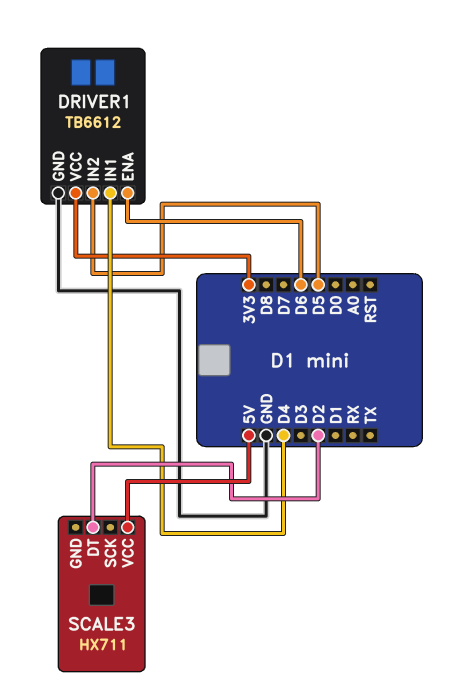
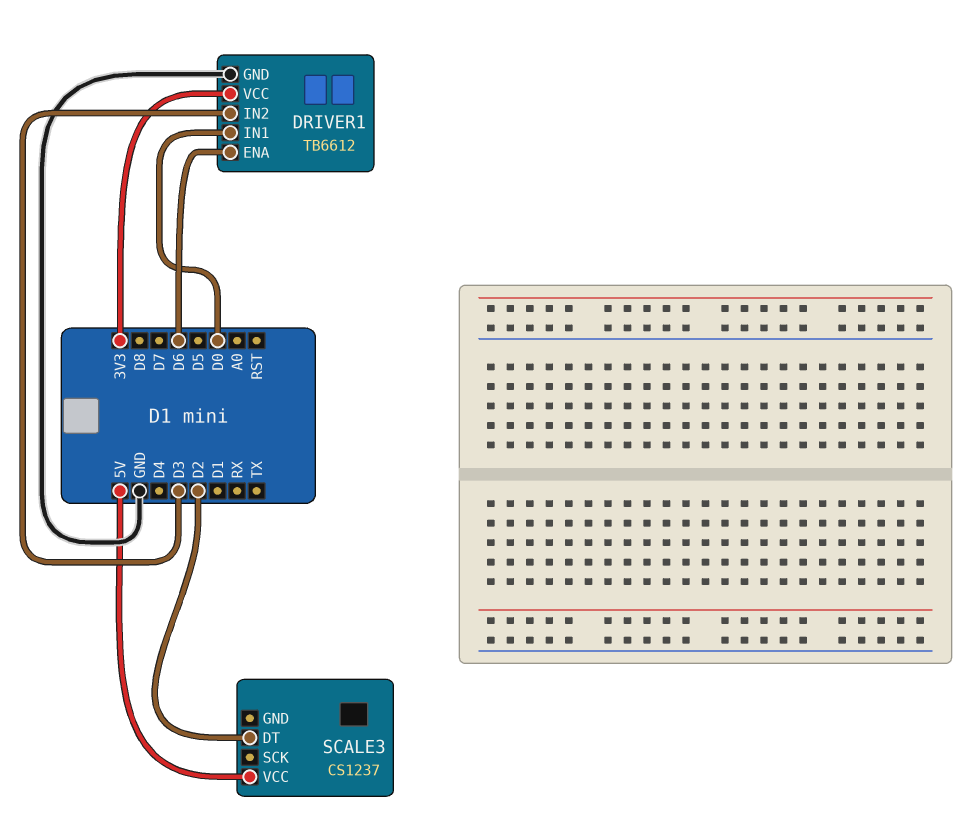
DRIVER1 pin IN1: D4 -> D0
DRIVER1 pin IN2: D5 -> D3
SCALE3: HX711 -> CS1237

